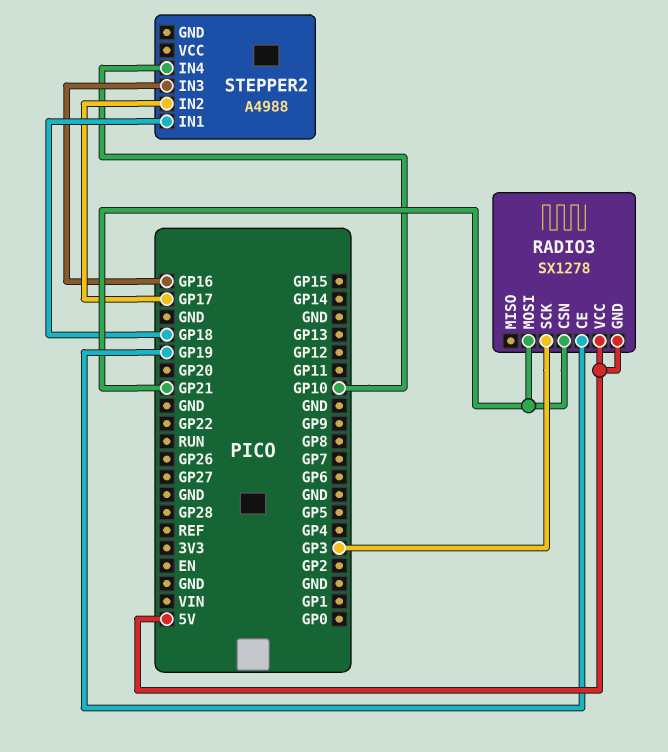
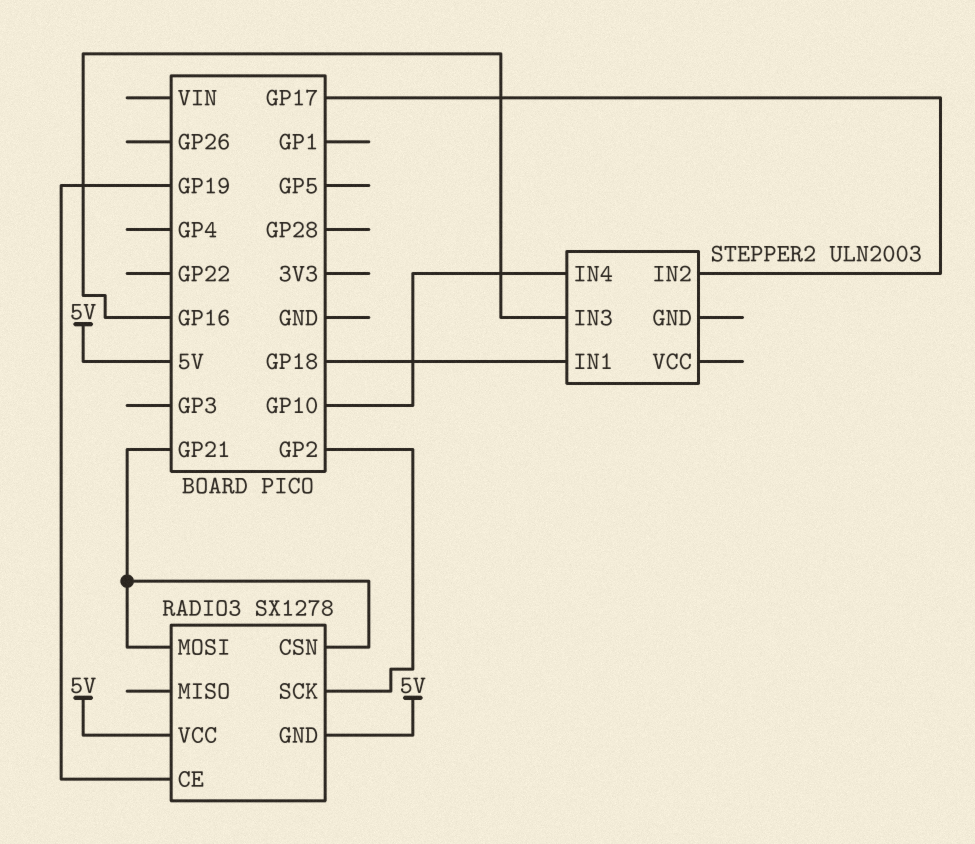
RADIO3 pin SCK: GP3 -> GP2
STEPPER2: A4988 -> ULN2003

